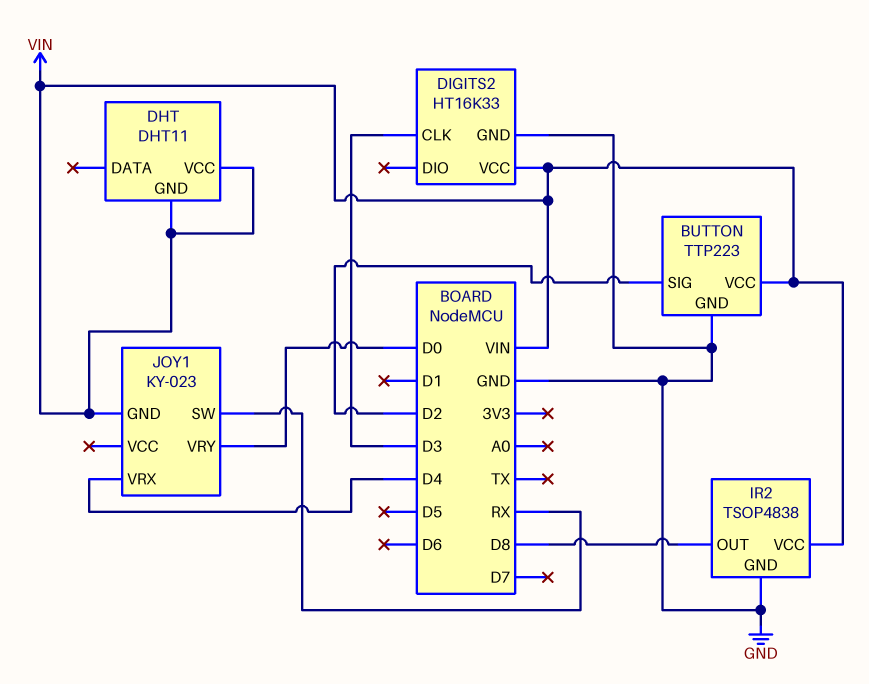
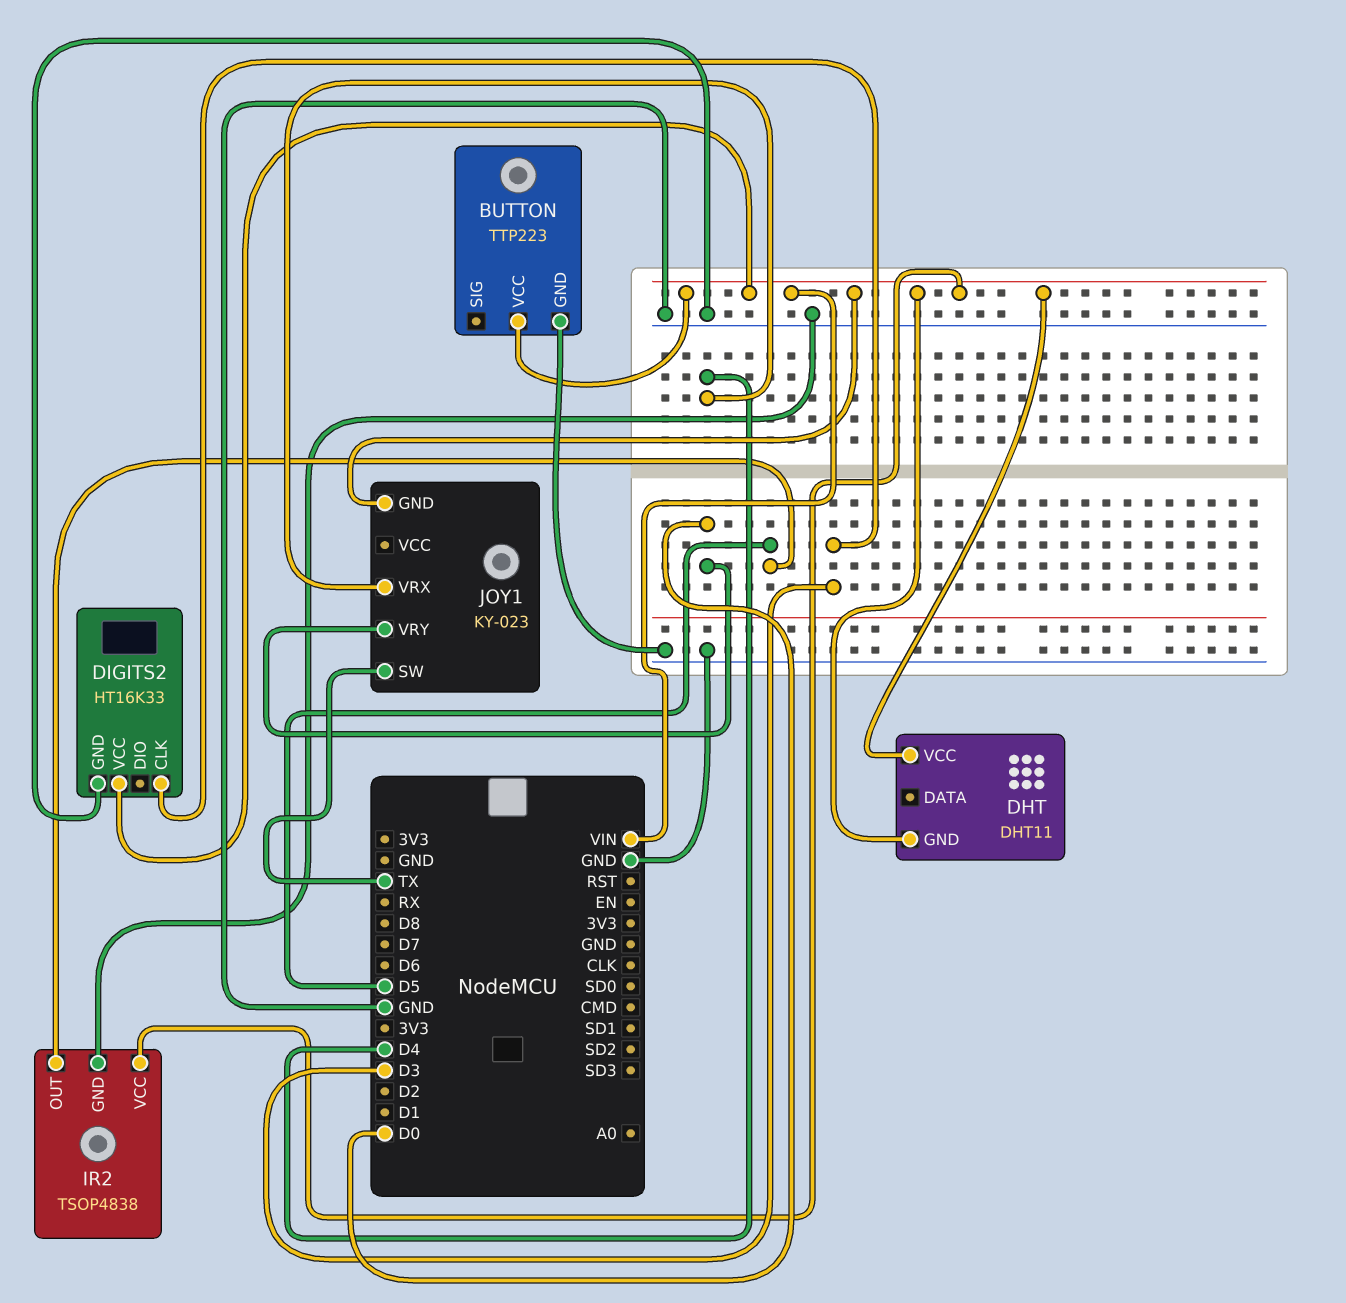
BUTTON pin SIG: D2 -> none
IR2 pin OUT: D8 -> D5
JOY1 pin SW: RX -> TX

